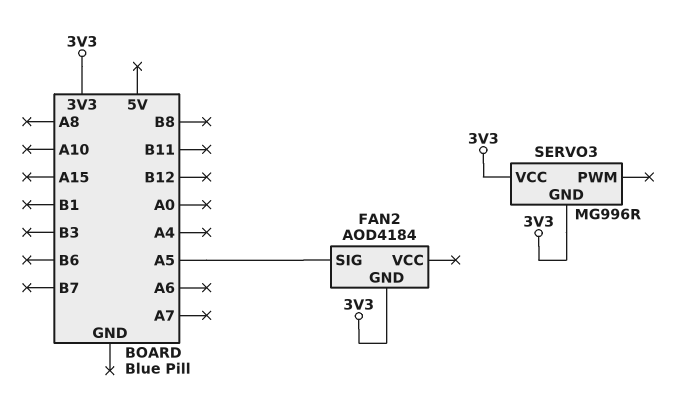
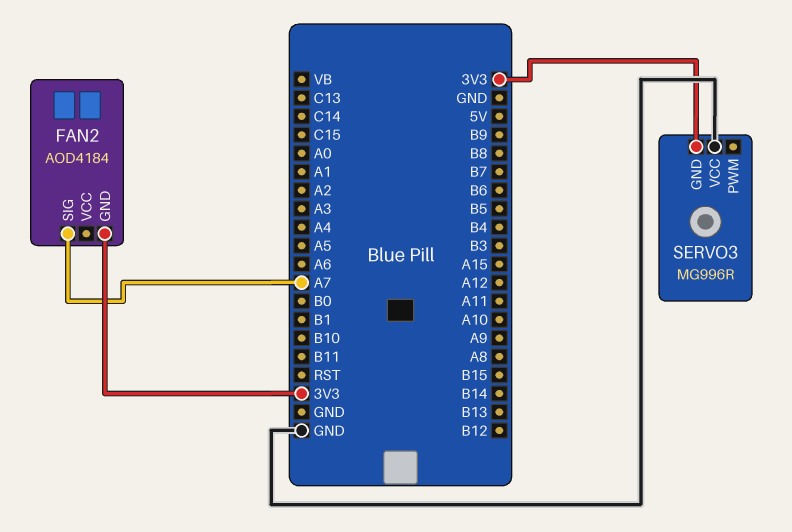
FAN2 pin SIG: A5 -> A7
SERVO3 pin VCC: 3V3 -> GND

